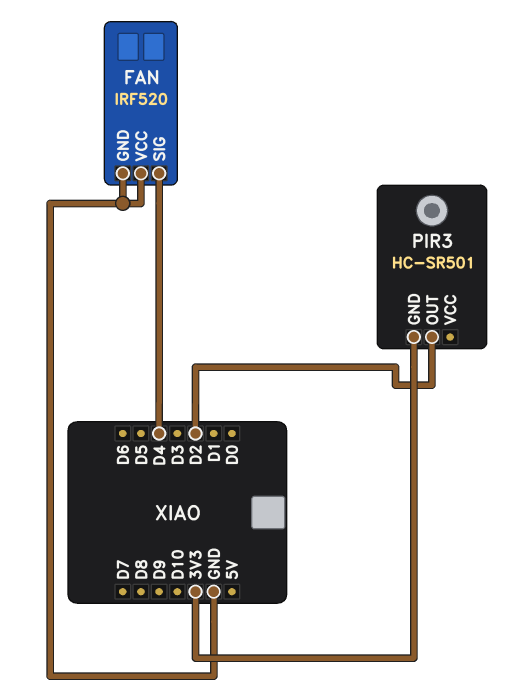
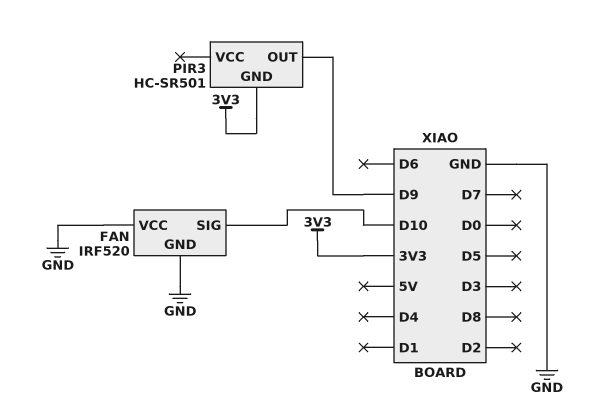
FAN pin SIG: D4 -> D10
PIR3 pin OUT: D2 -> D9

